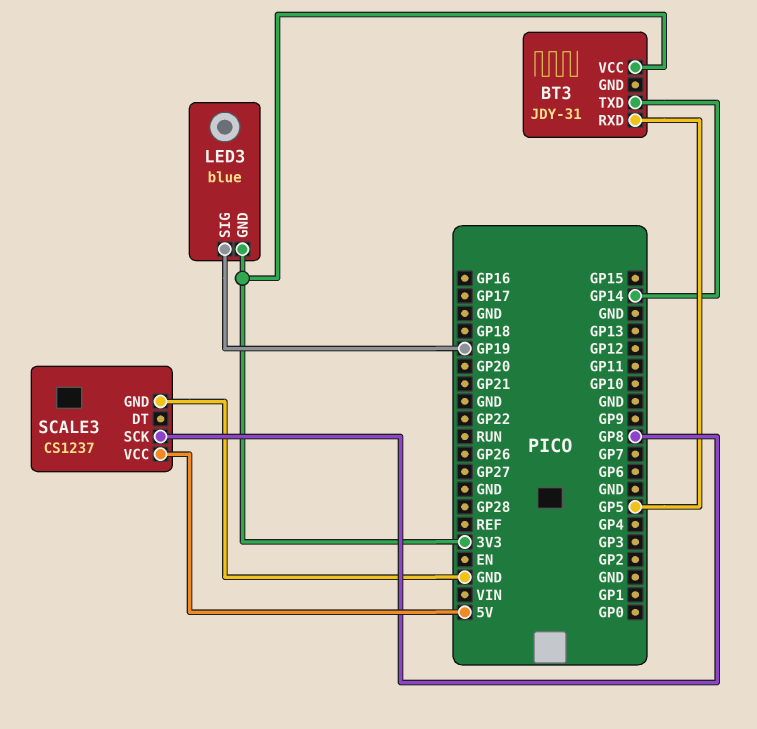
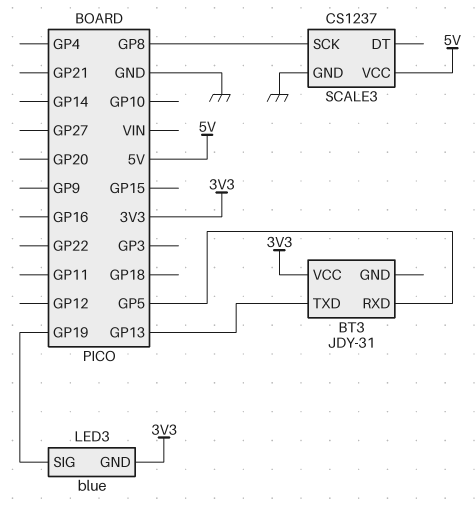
BT3 pin TXD: GP14 -> GP13

